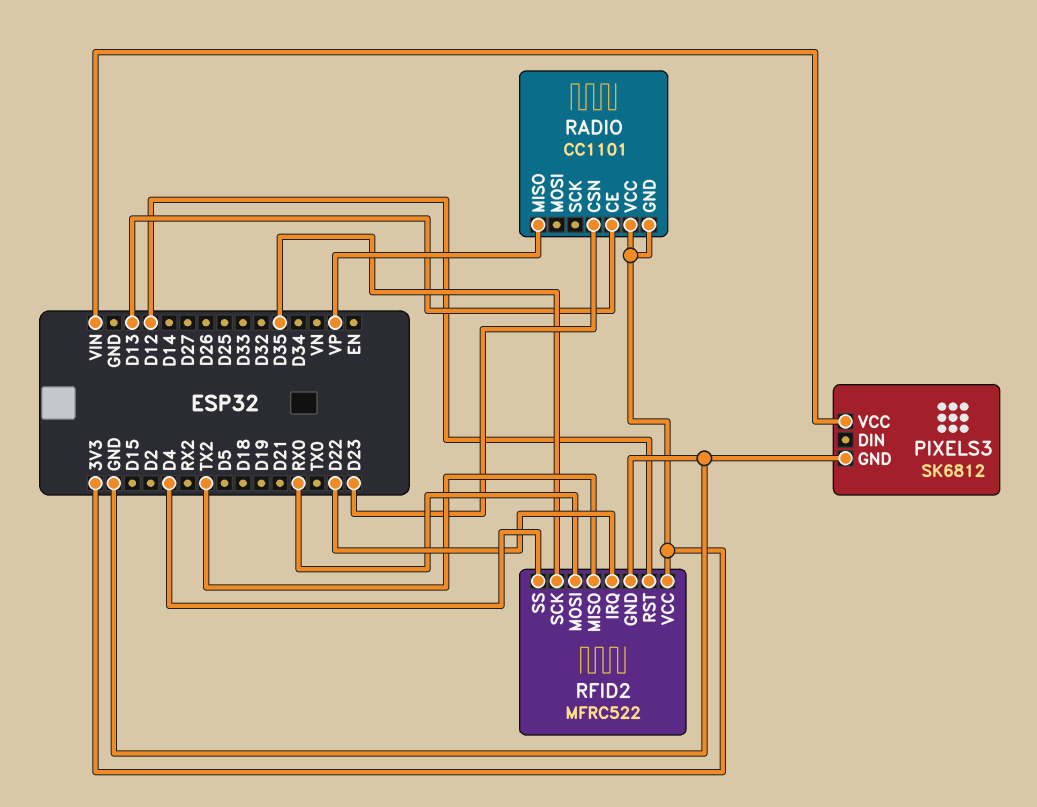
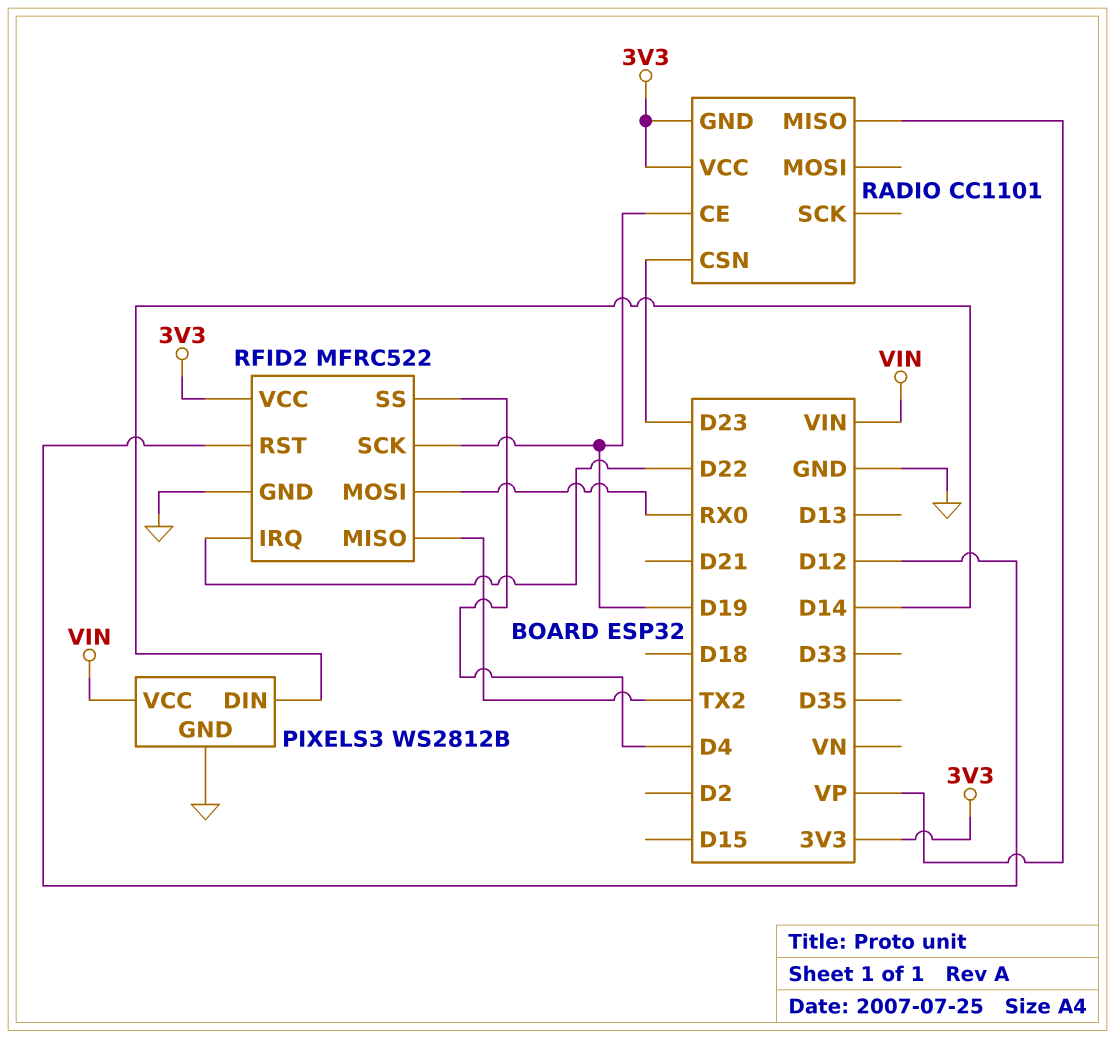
PIXELS3: SK6812 -> WS2812B
PIXELS3 pin DIN: none -> D14
RADIO pin CE: D13 -> D19
RFID2 pin SCK: D35 -> D19

